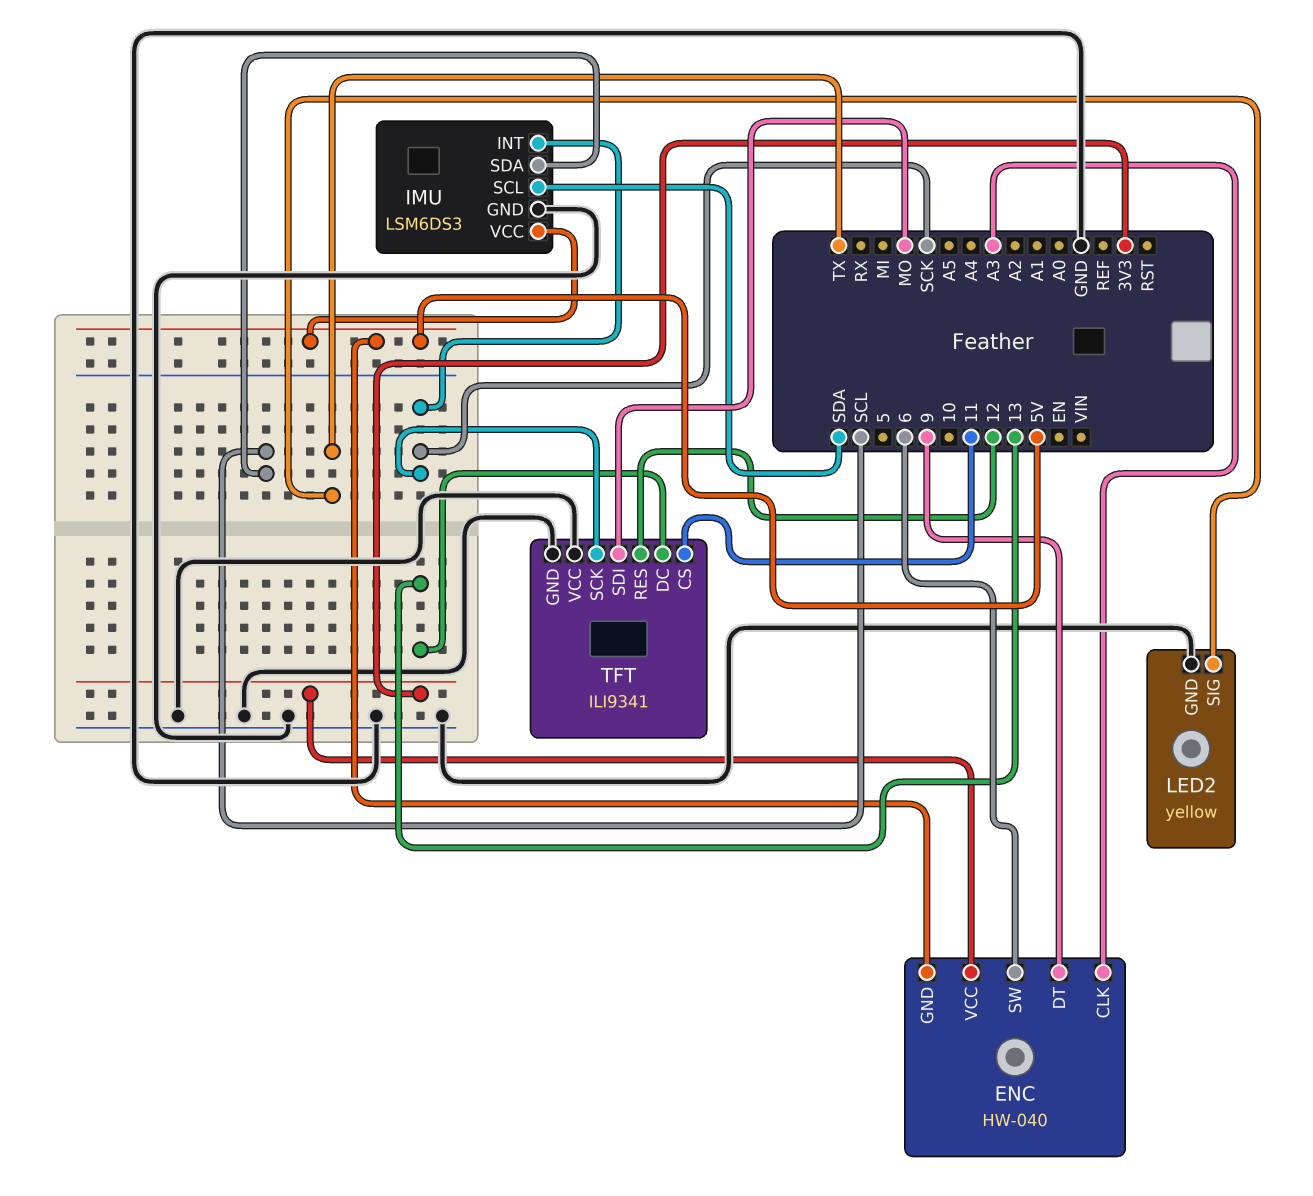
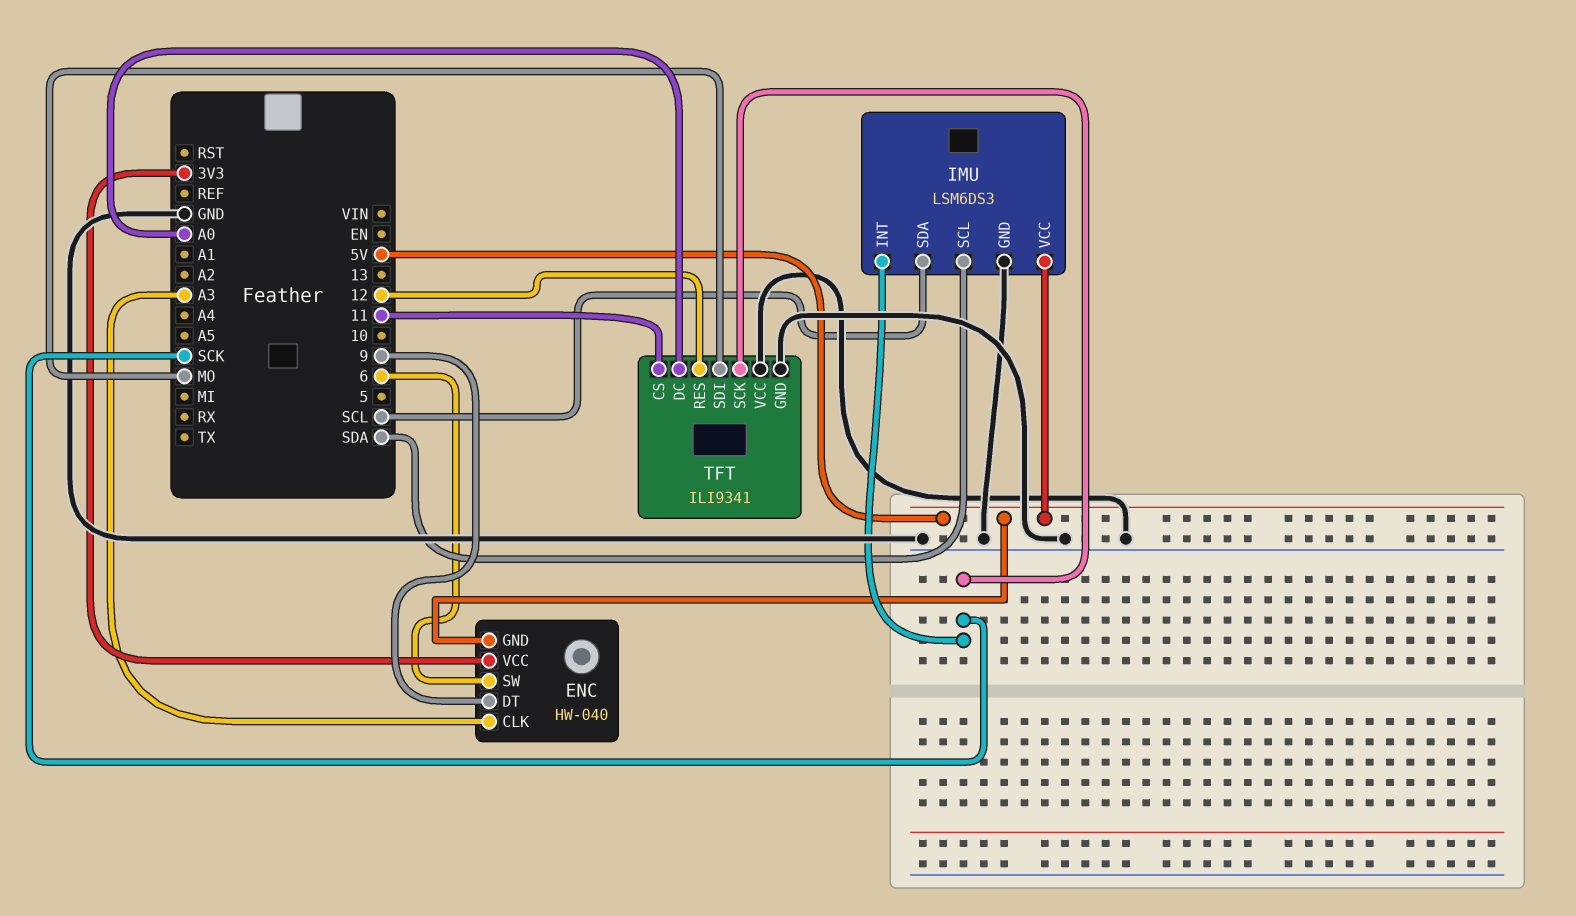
LED2: yellow -> none
LED2 pin GND: GND -> none
LED2 pin SIG: TX -> none
TFT pin DC: 13 -> A0

